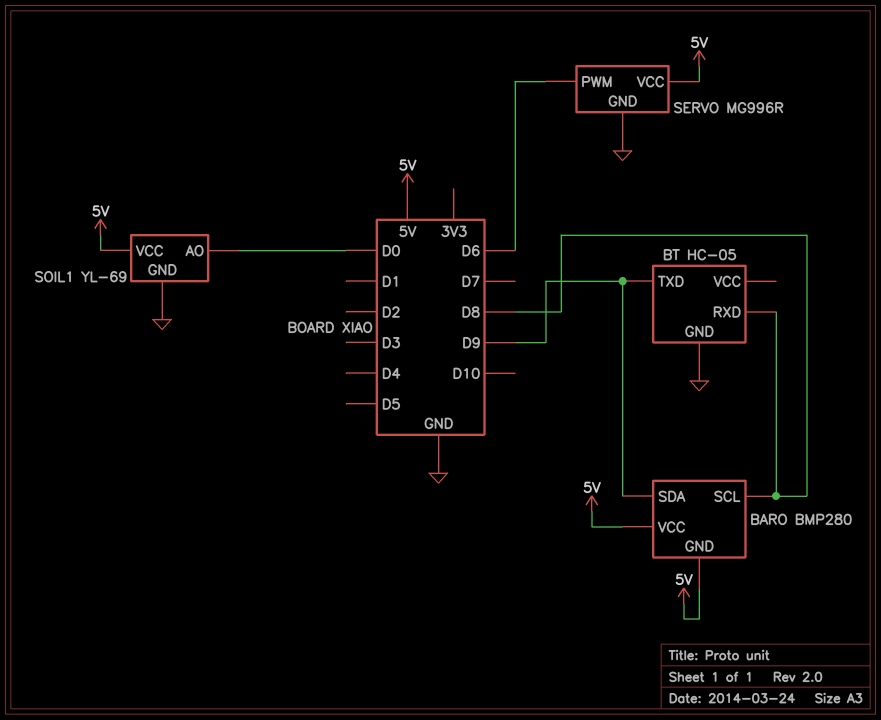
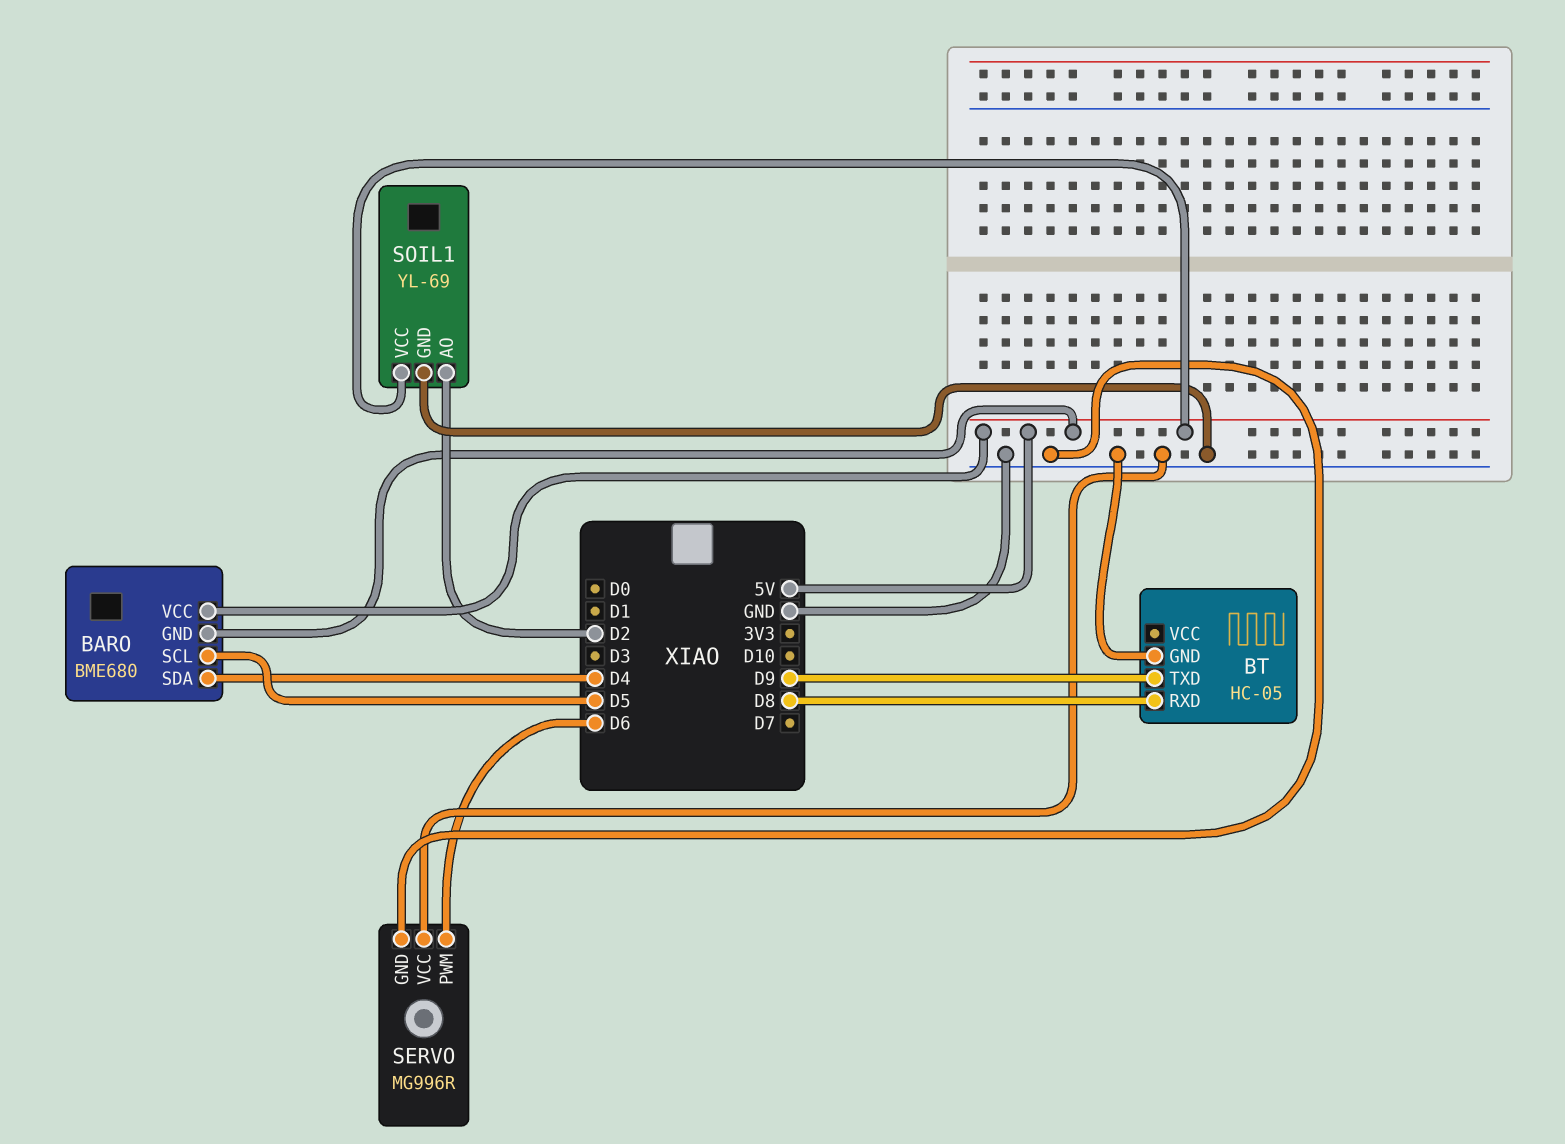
BARO: BMP280 -> BME680
BARO pin SCL: D8 -> D5
BARO pin SDA: D9 -> D4
SERVO pin VCC: 5V -> GND
SOIL1 pin AO: D0 -> D2

